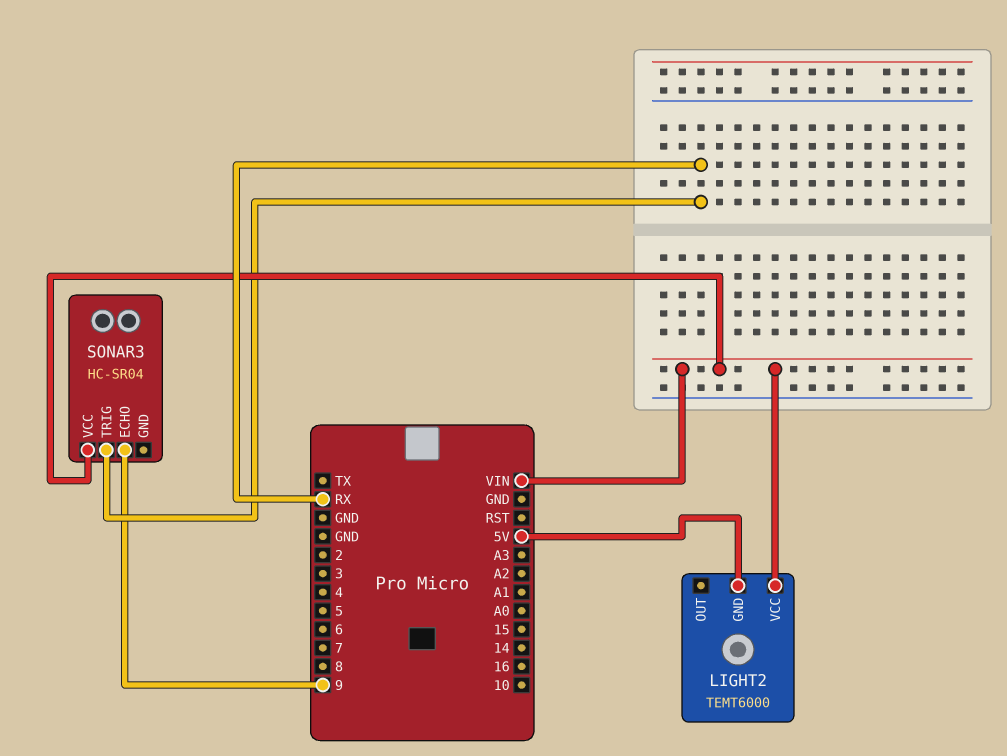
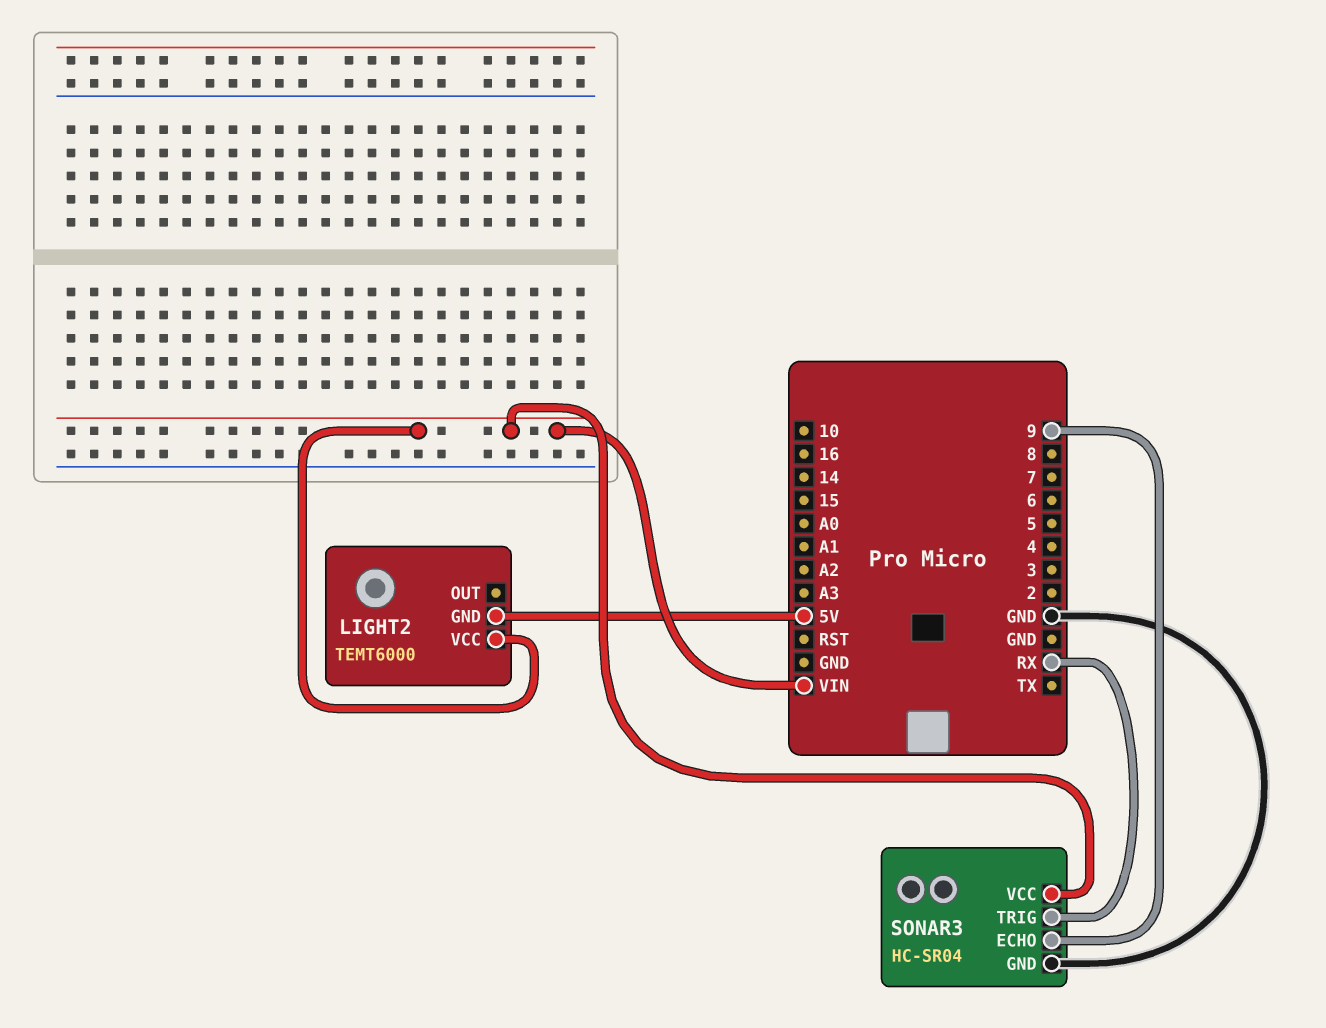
SONAR3 pin GND: none -> GND

